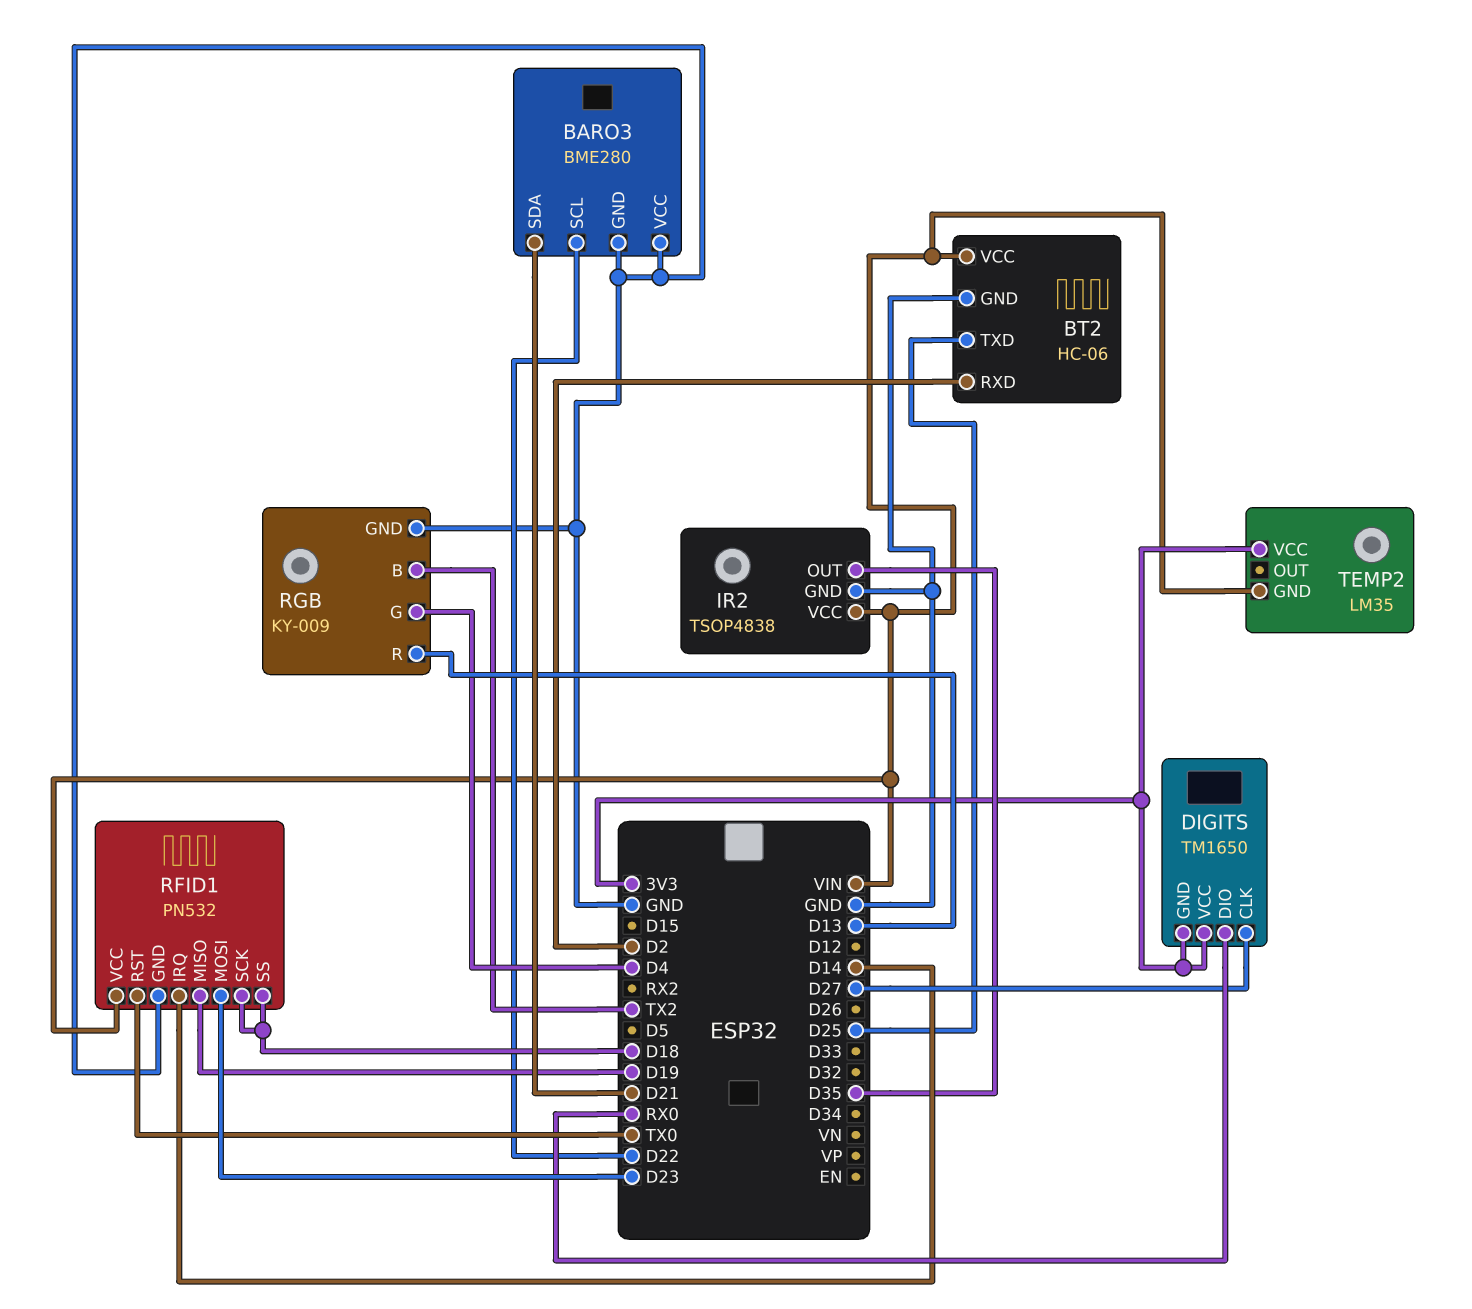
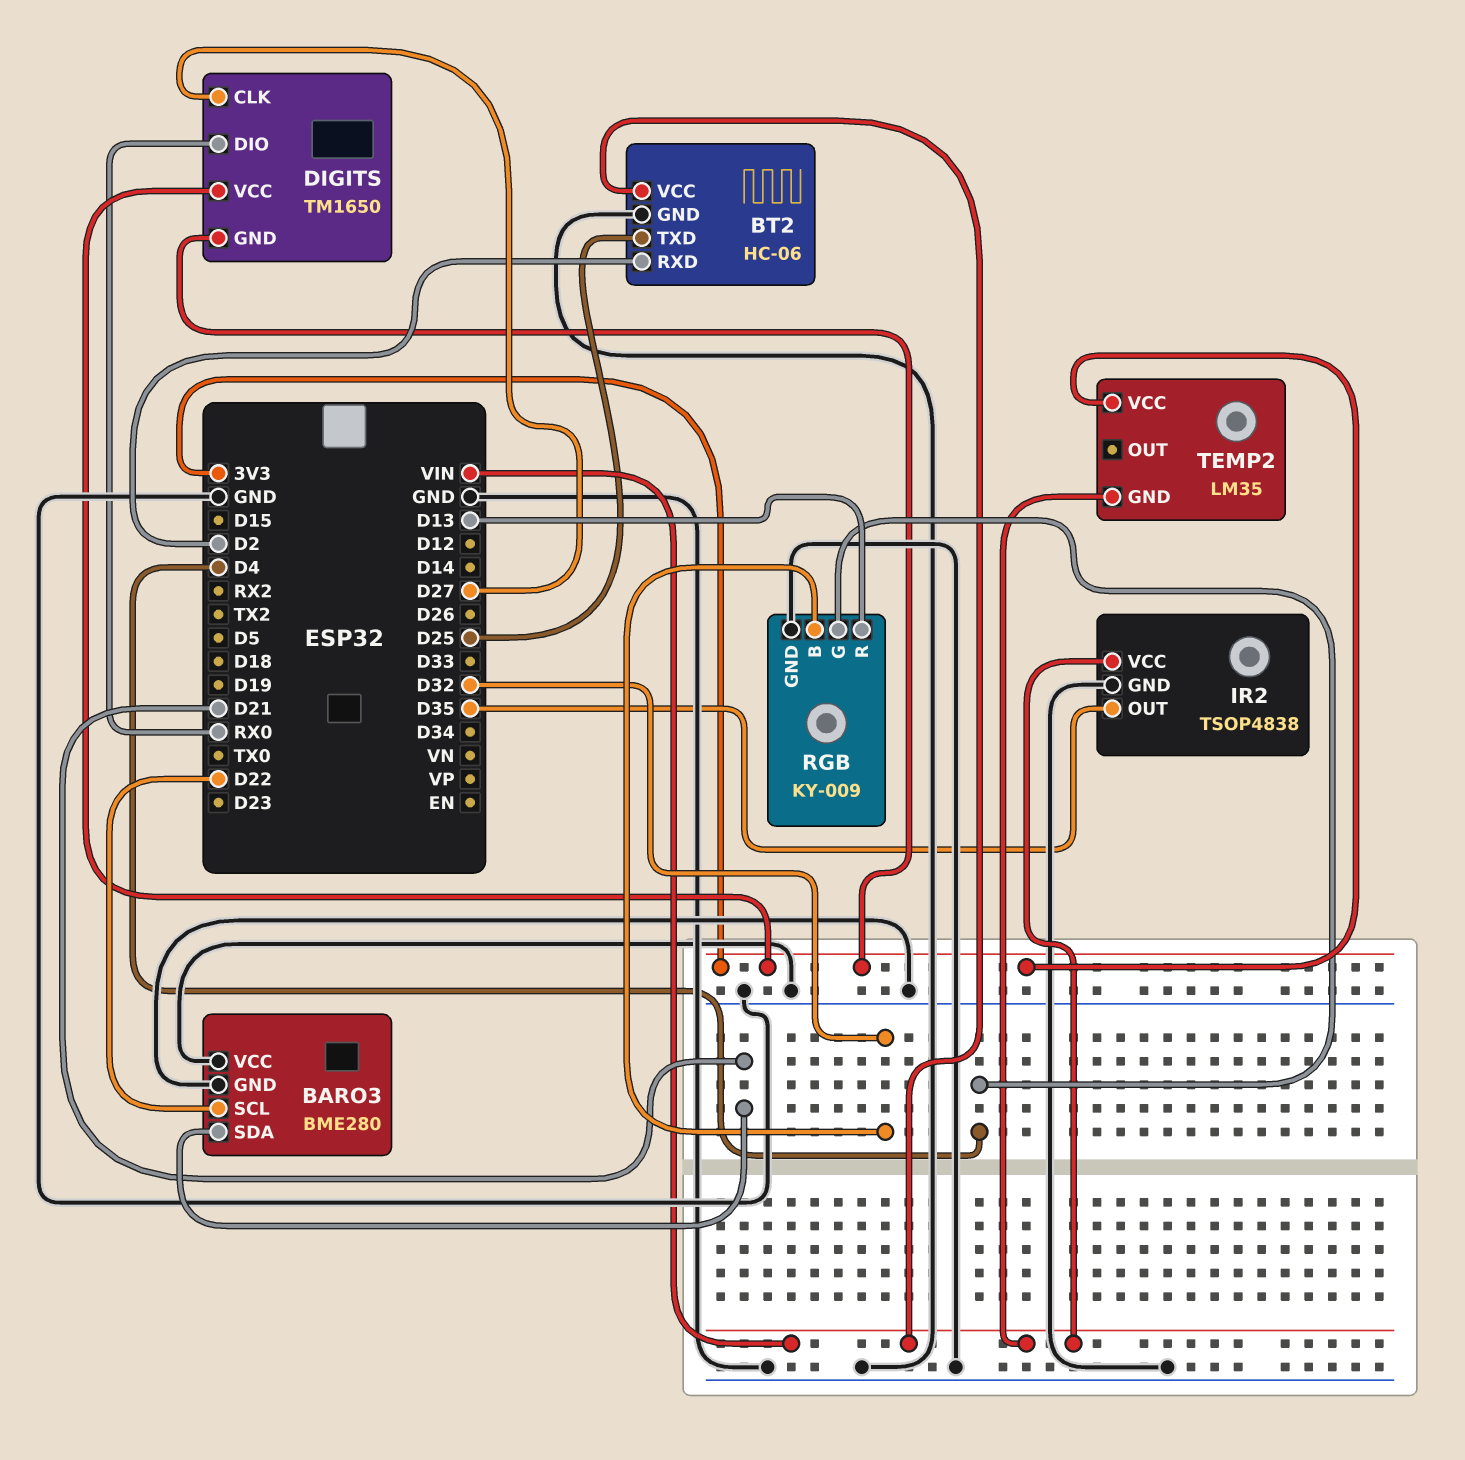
RFID1: PN532 -> none
RFID1 pin GND: GND -> none
RFID1 pin IRQ: D14 -> none
RFID1 pin MISO: D19 -> none
RFID1 pin MOSI: D23 -> none
RFID1 pin RST: TX0 -> none
RFID1 pin SCK: D18 -> none
RFID1 pin SS: D18 -> none
RFID1 pin VCC: VIN -> none
RGB pin B: TX2 -> D32

